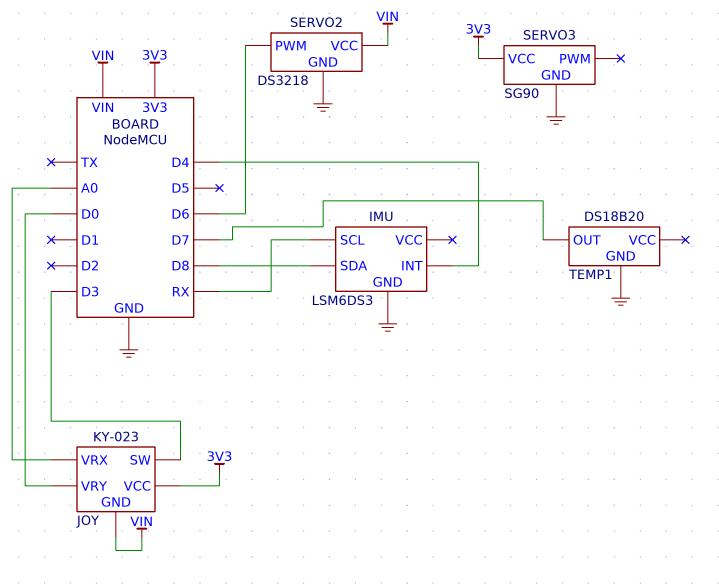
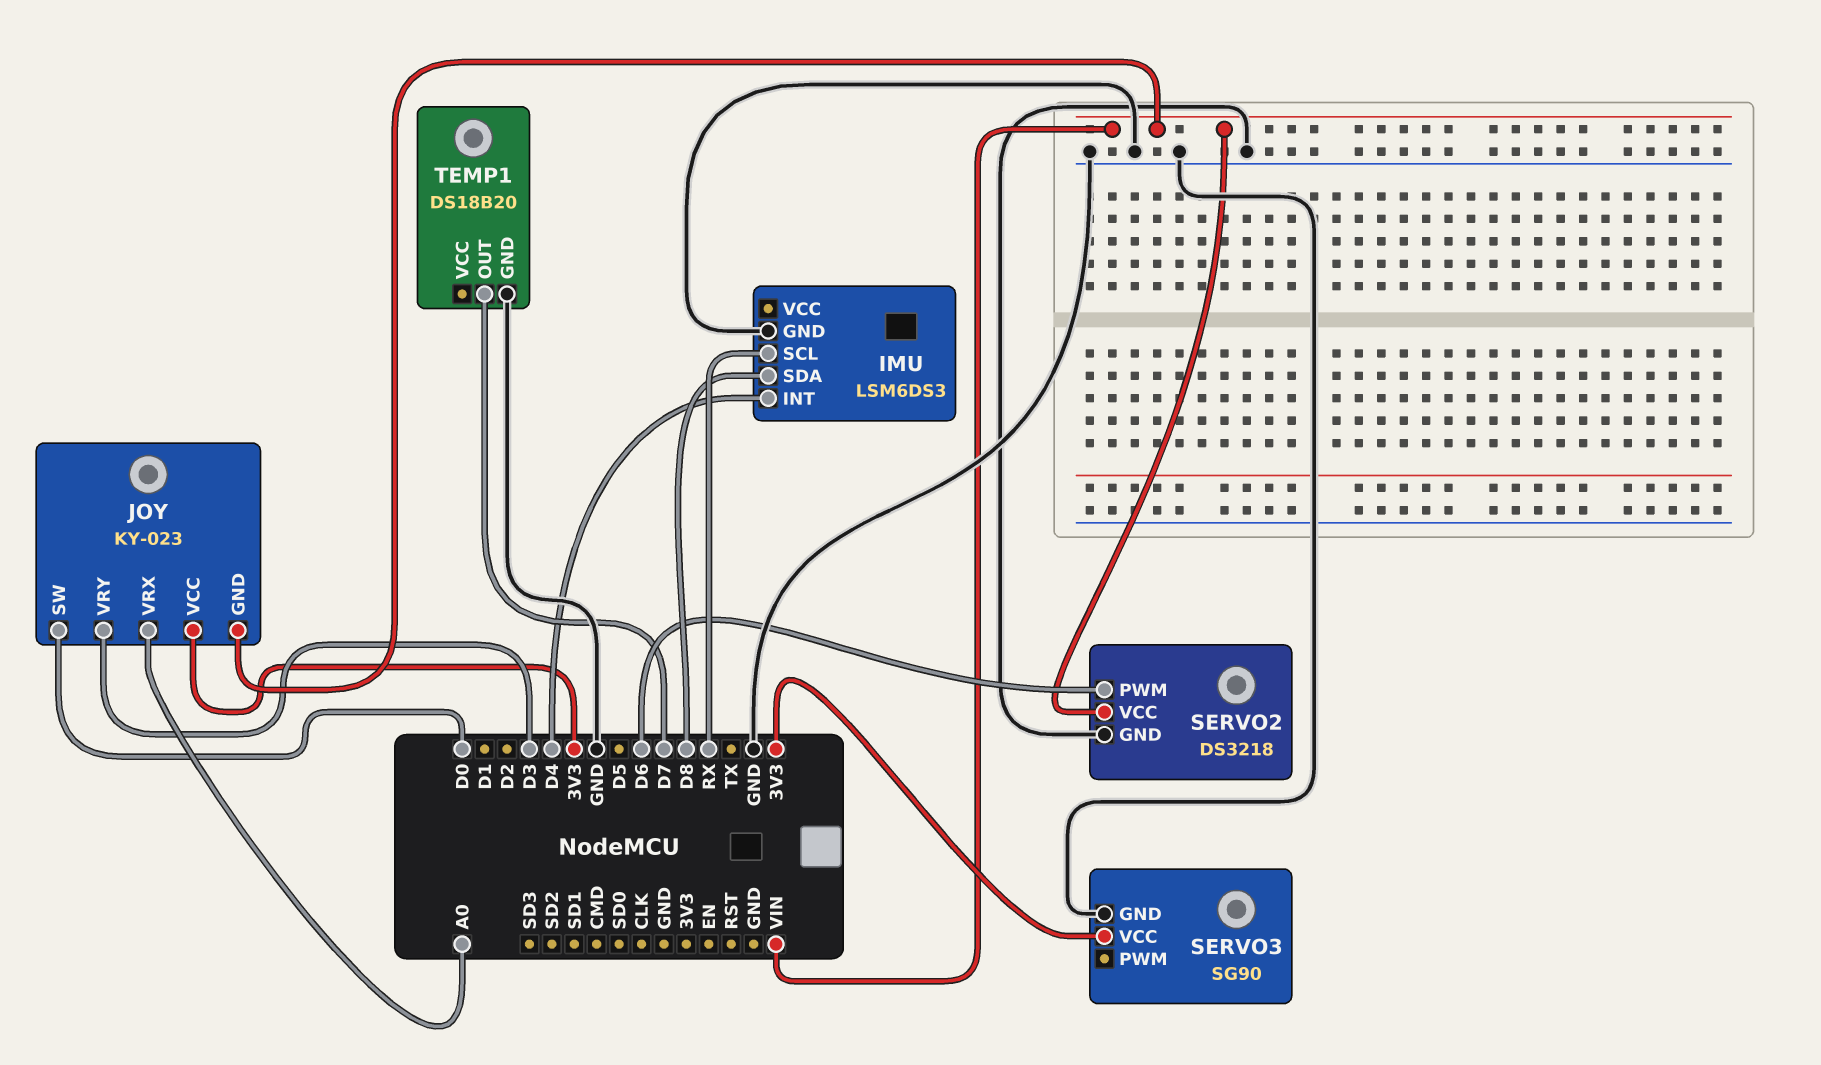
JOY pin SW: D3 -> D0
JOY pin VRY: D0 -> D3

